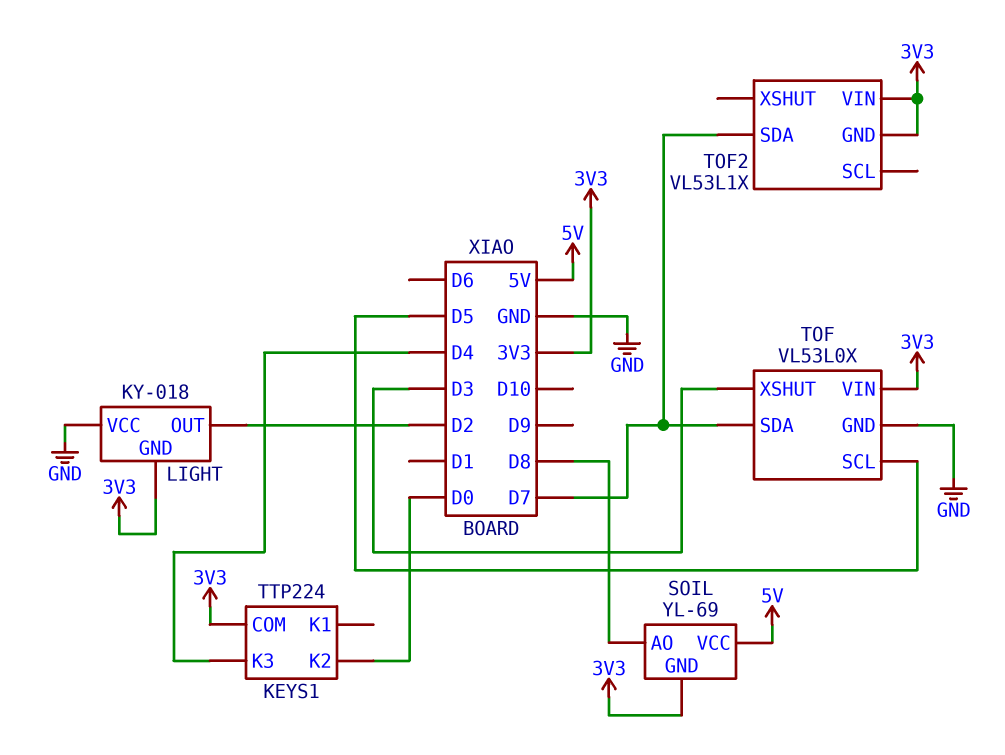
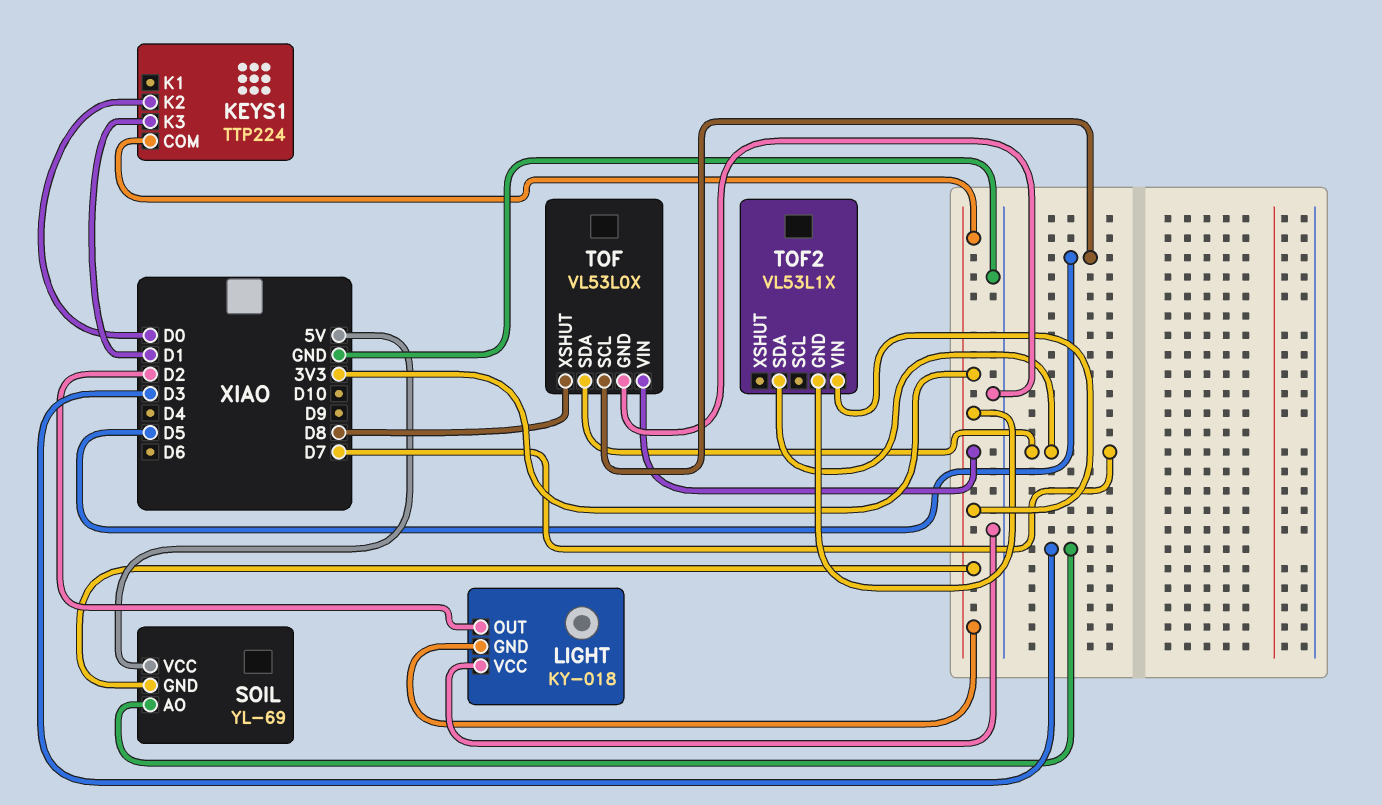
KEYS1 pin K3: D4 -> D1
SOIL pin AO: D8 -> D3
TOF pin XSHUT: D3 -> D8

